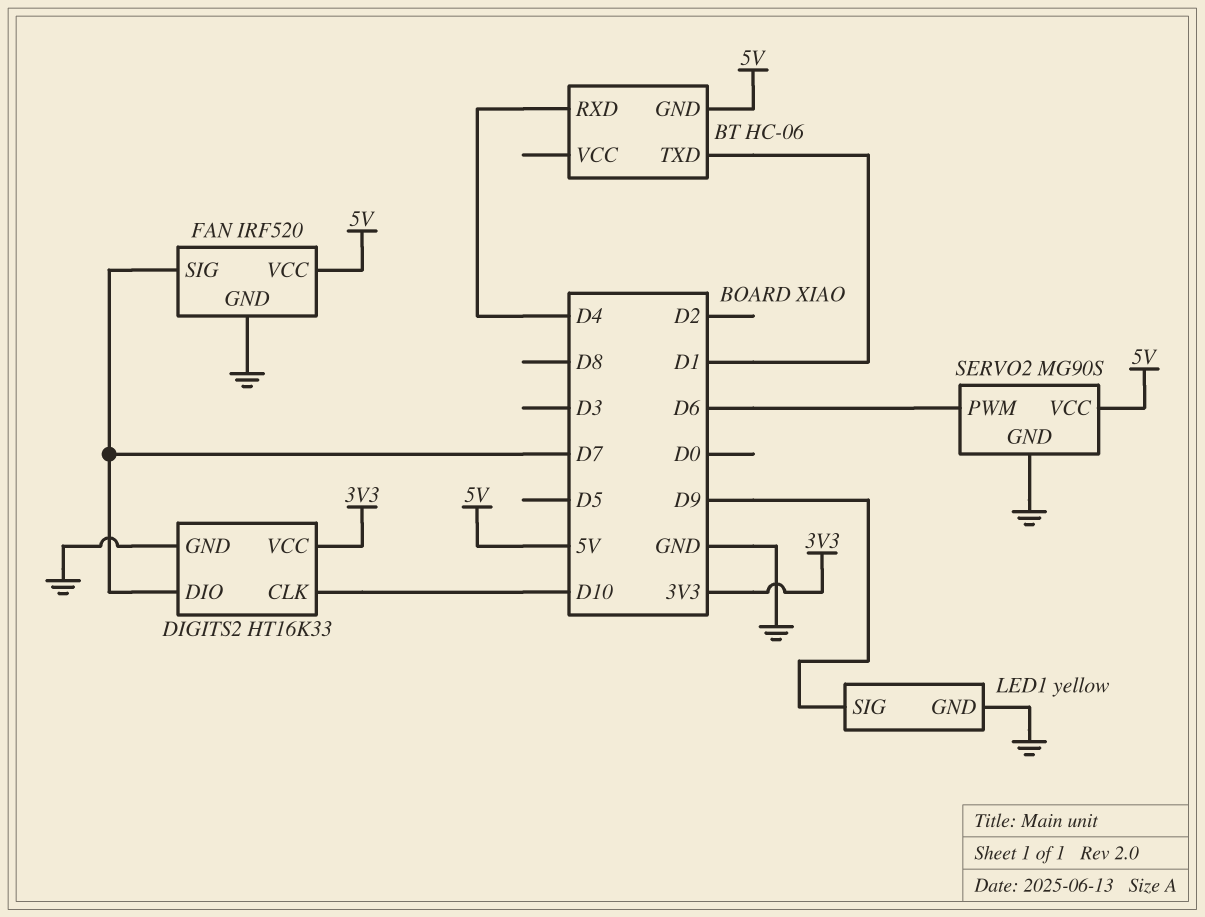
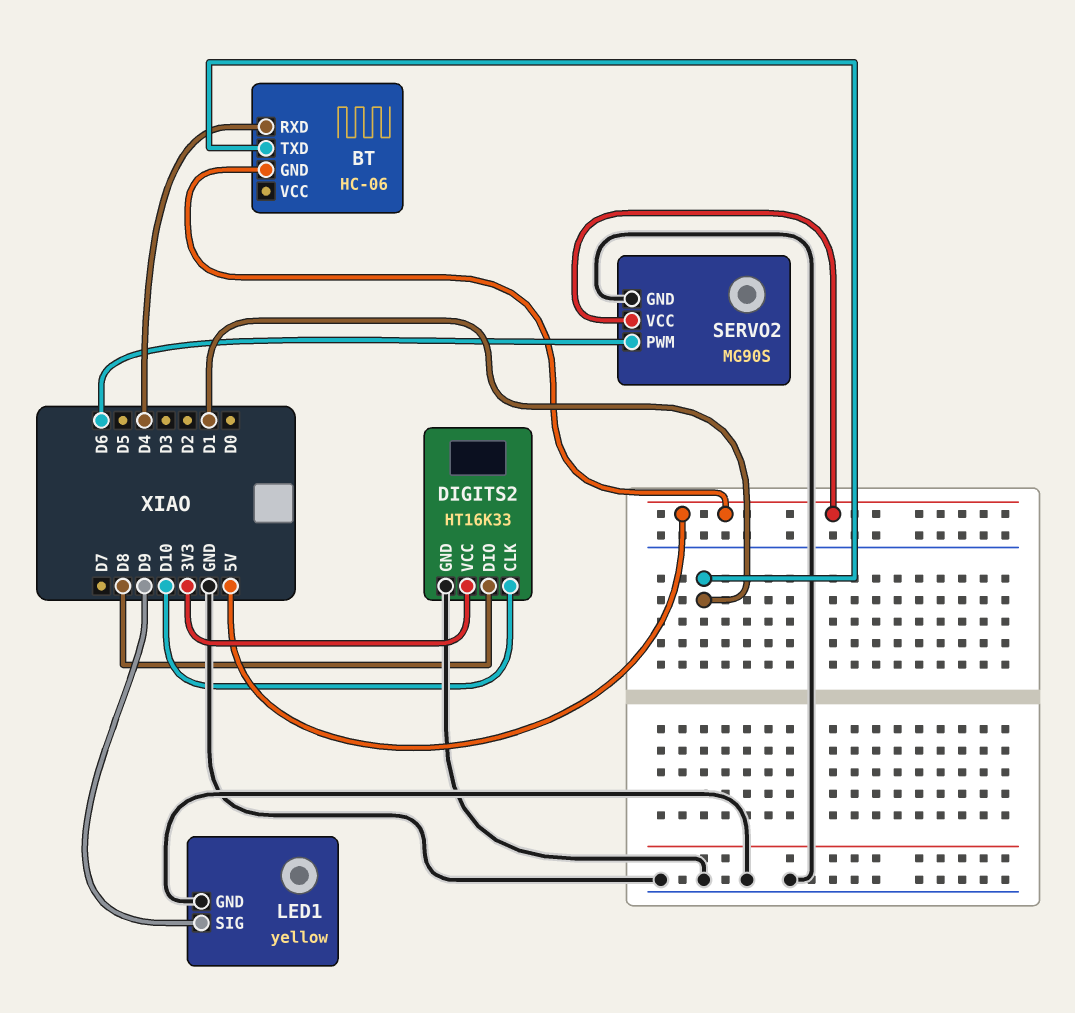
DIGITS2 pin DIO: D7 -> D8
FAN: IRF520 -> none
FAN pin GND: GND -> none
FAN pin SIG: D7 -> none
FAN pin VCC: 5V -> none

